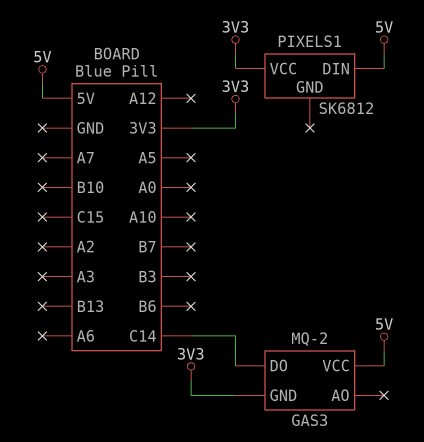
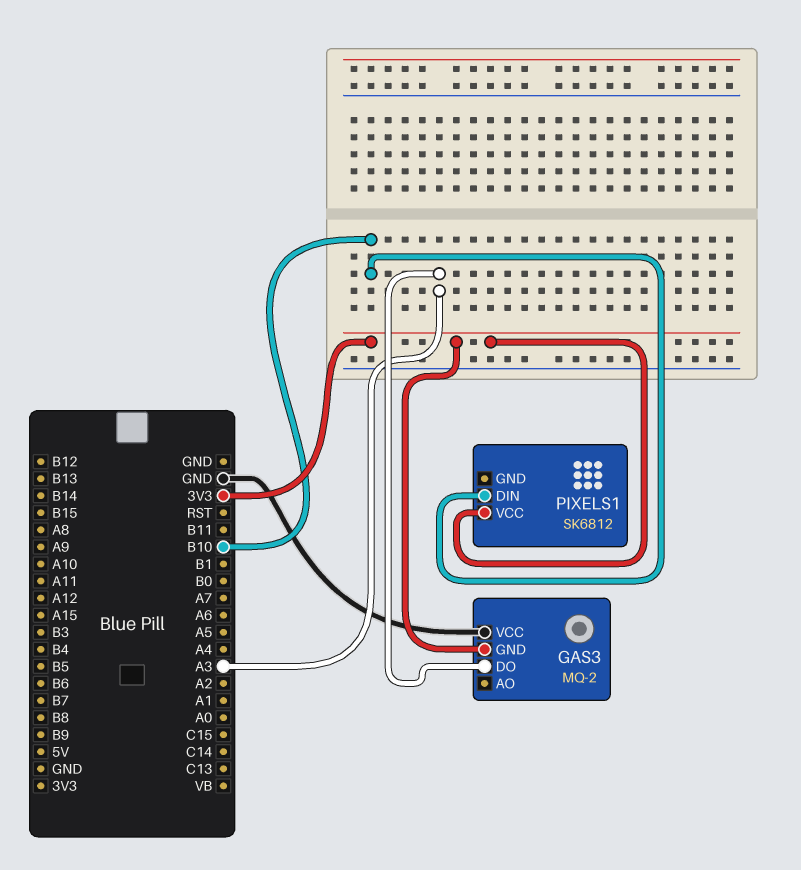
GAS3 pin DO: C14 -> A3
GAS3 pin VCC: 5V -> GND
PIXELS1 pin DIN: 5V -> B10

